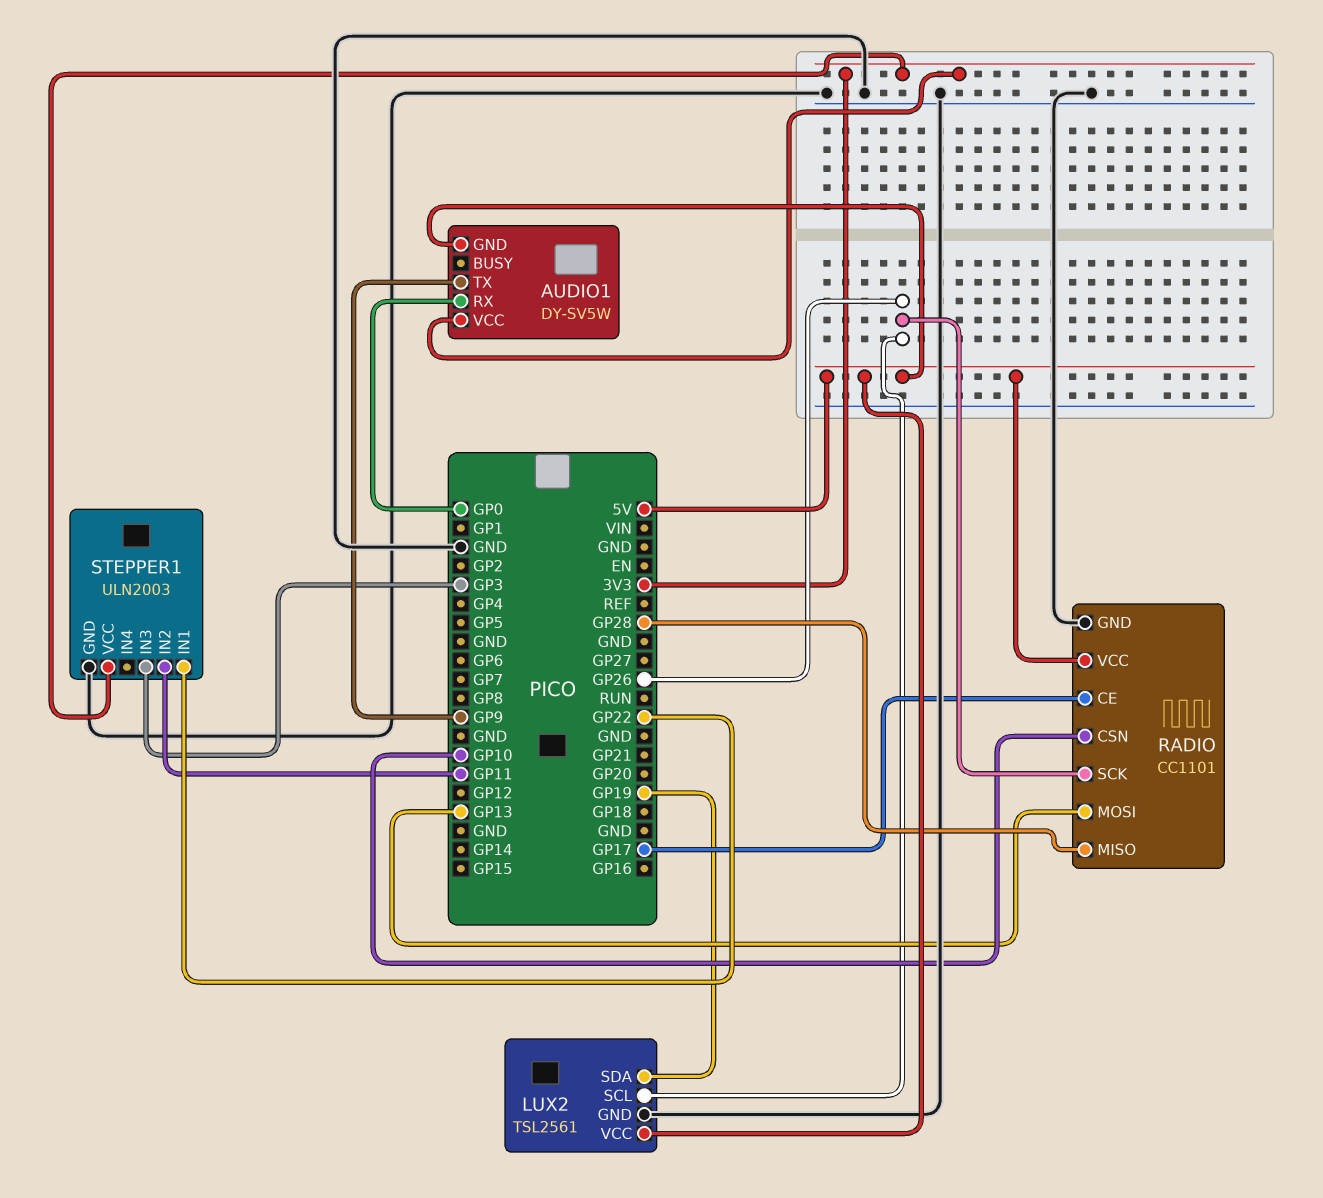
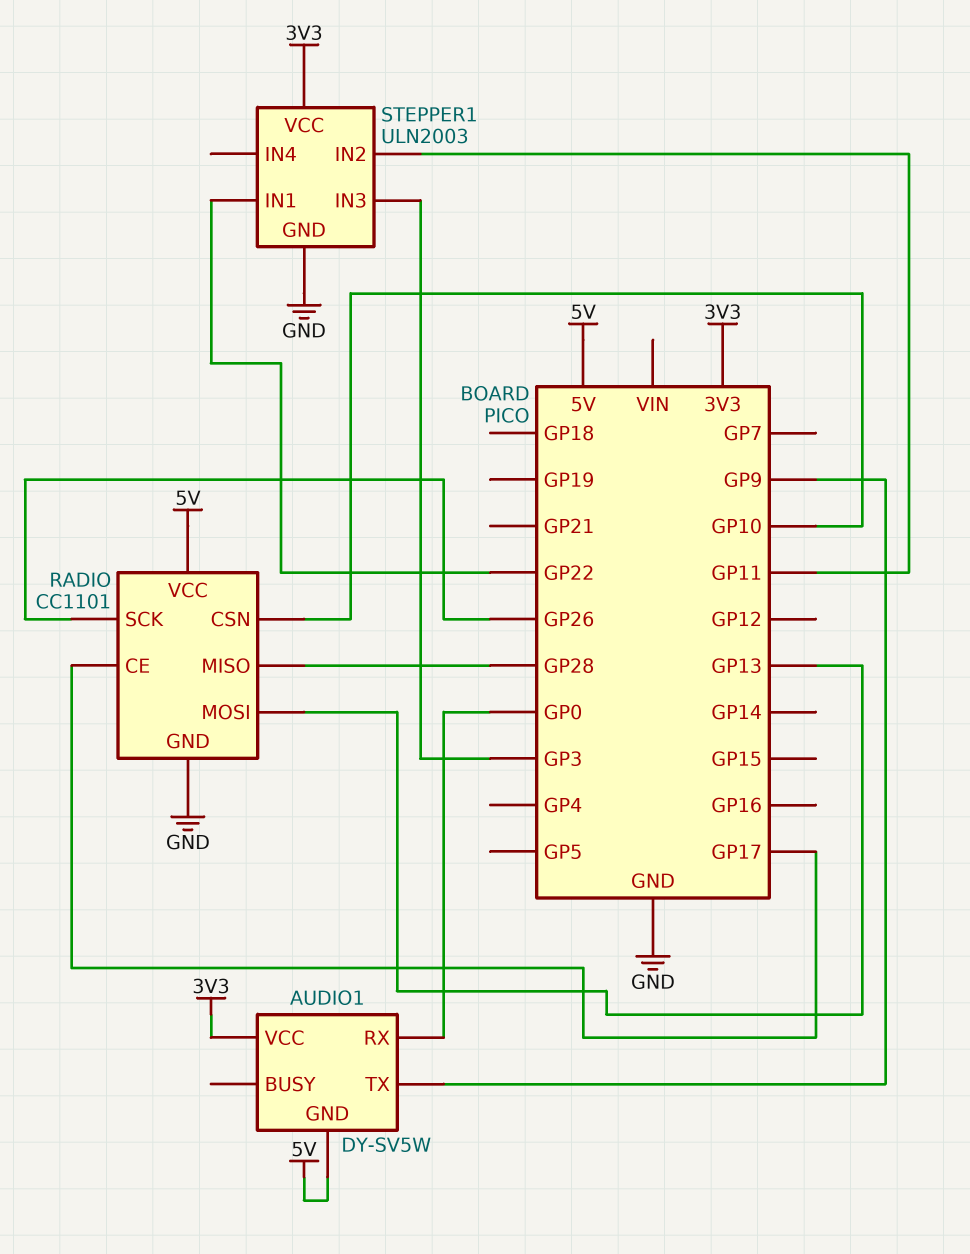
LUX2: TSL2561 -> none
LUX2 pin GND: GND -> none
LUX2 pin SCL: GP26 -> none
LUX2 pin SDA: GP19 -> none
LUX2 pin VCC: 5V -> none

